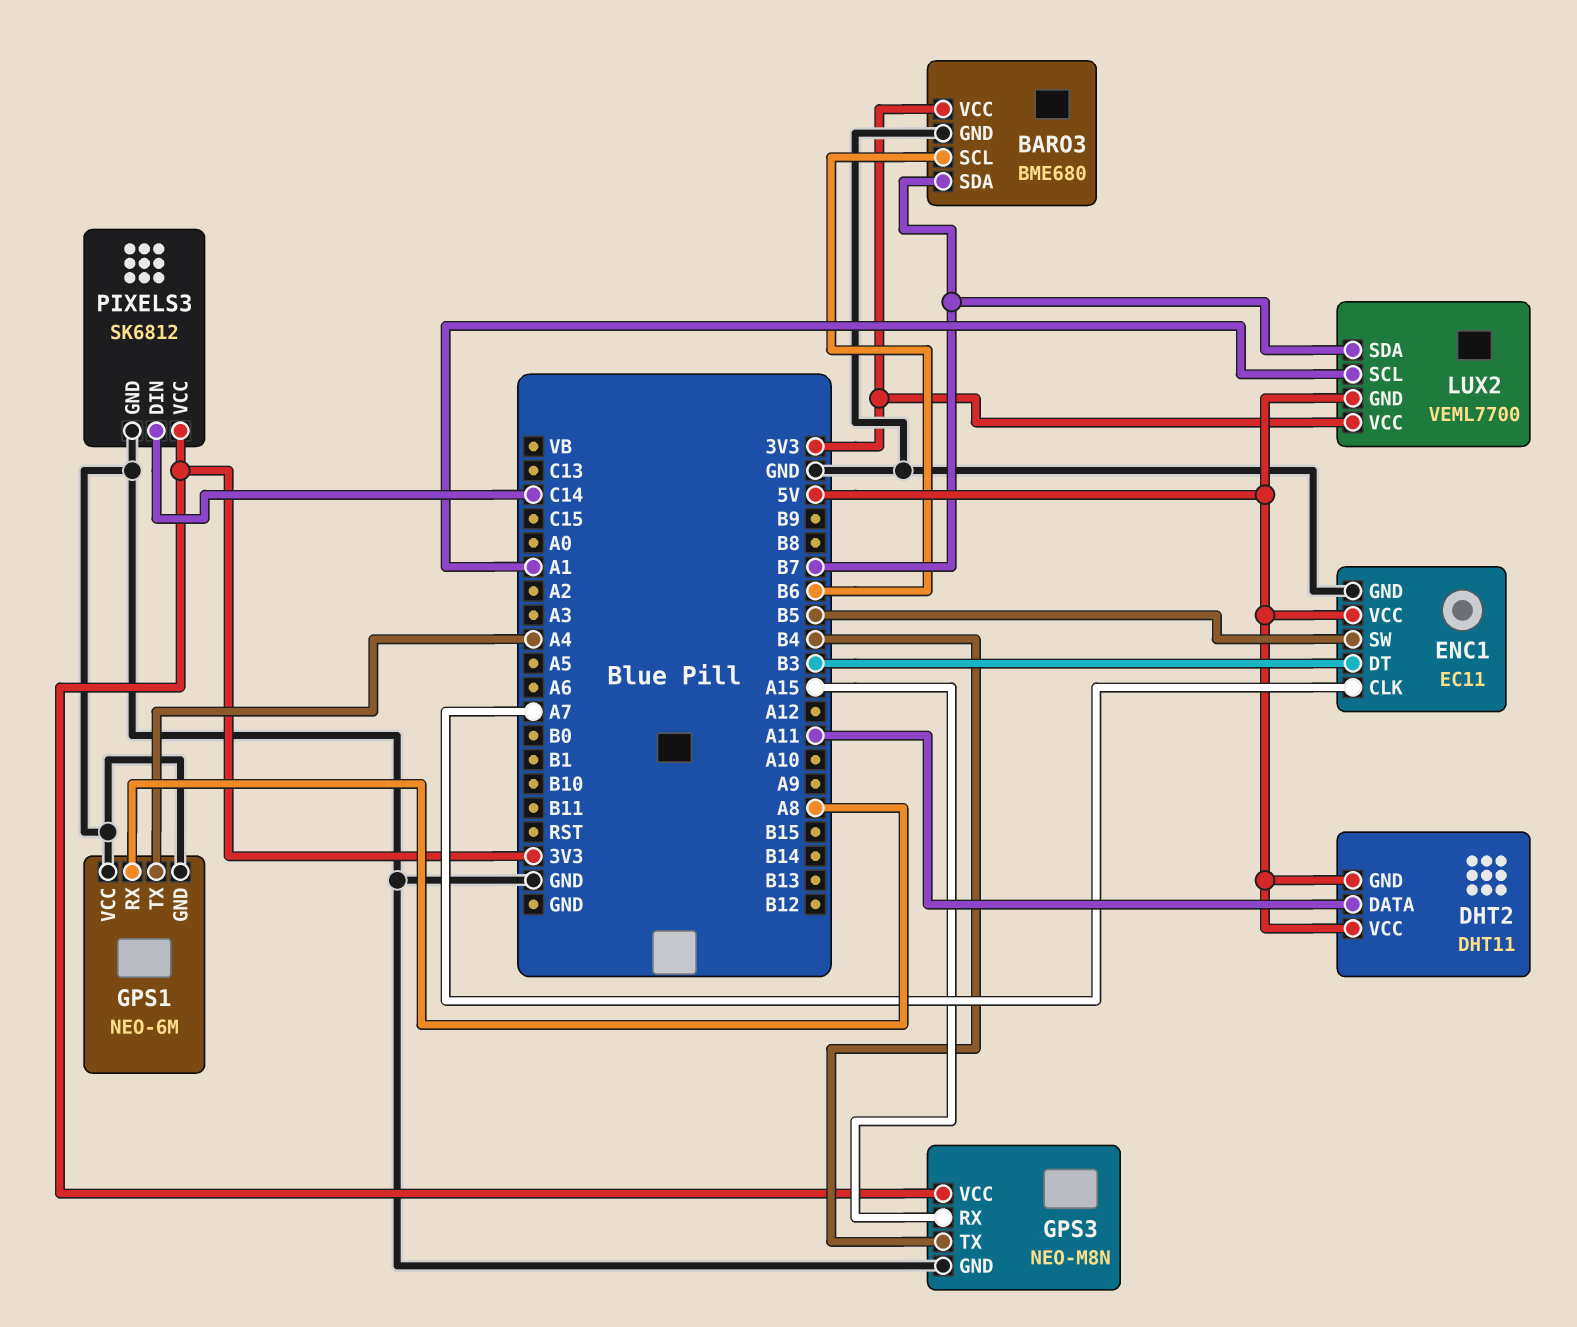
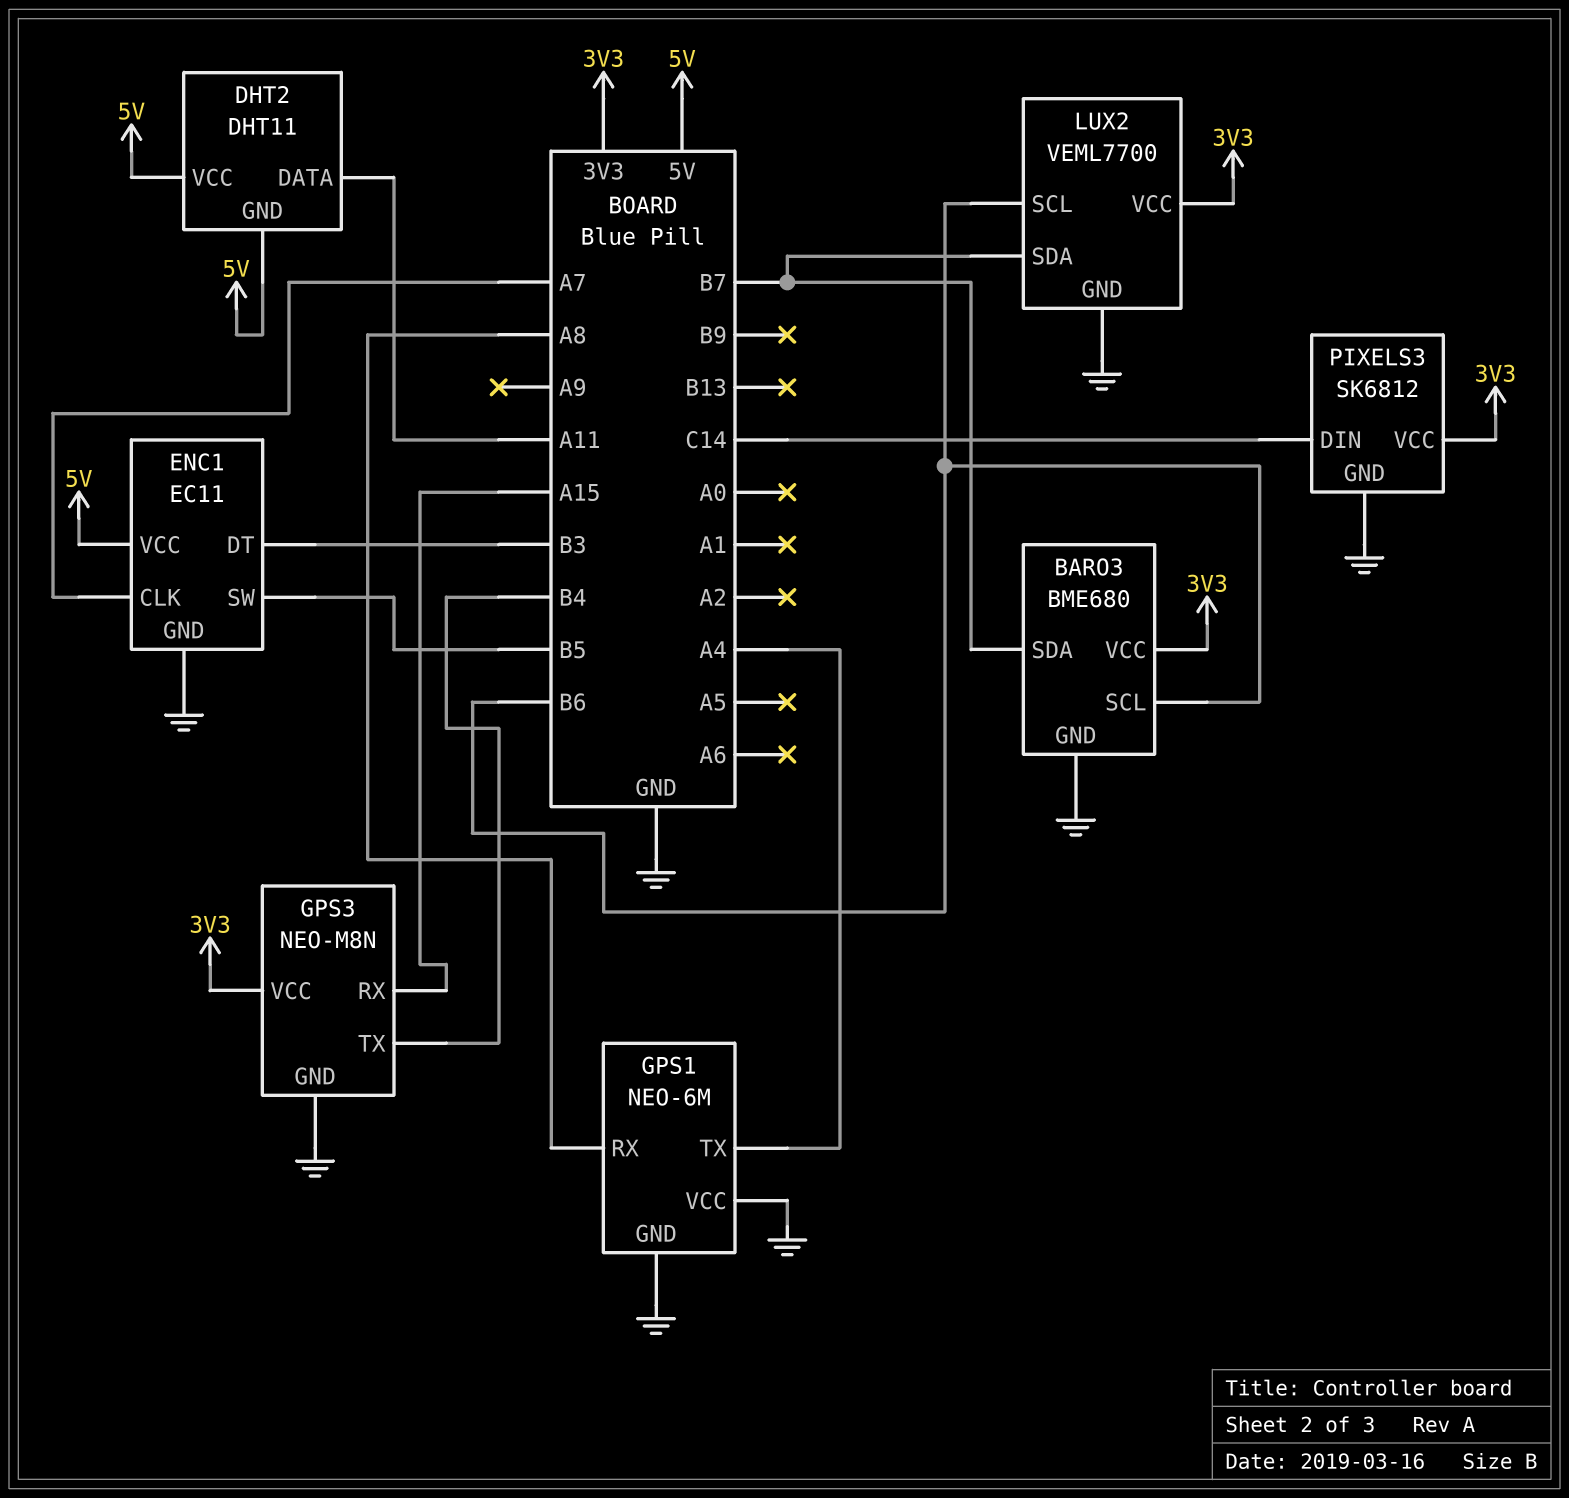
LUX2 pin GND: 5V -> GND
LUX2 pin SCL: A1 -> B6

